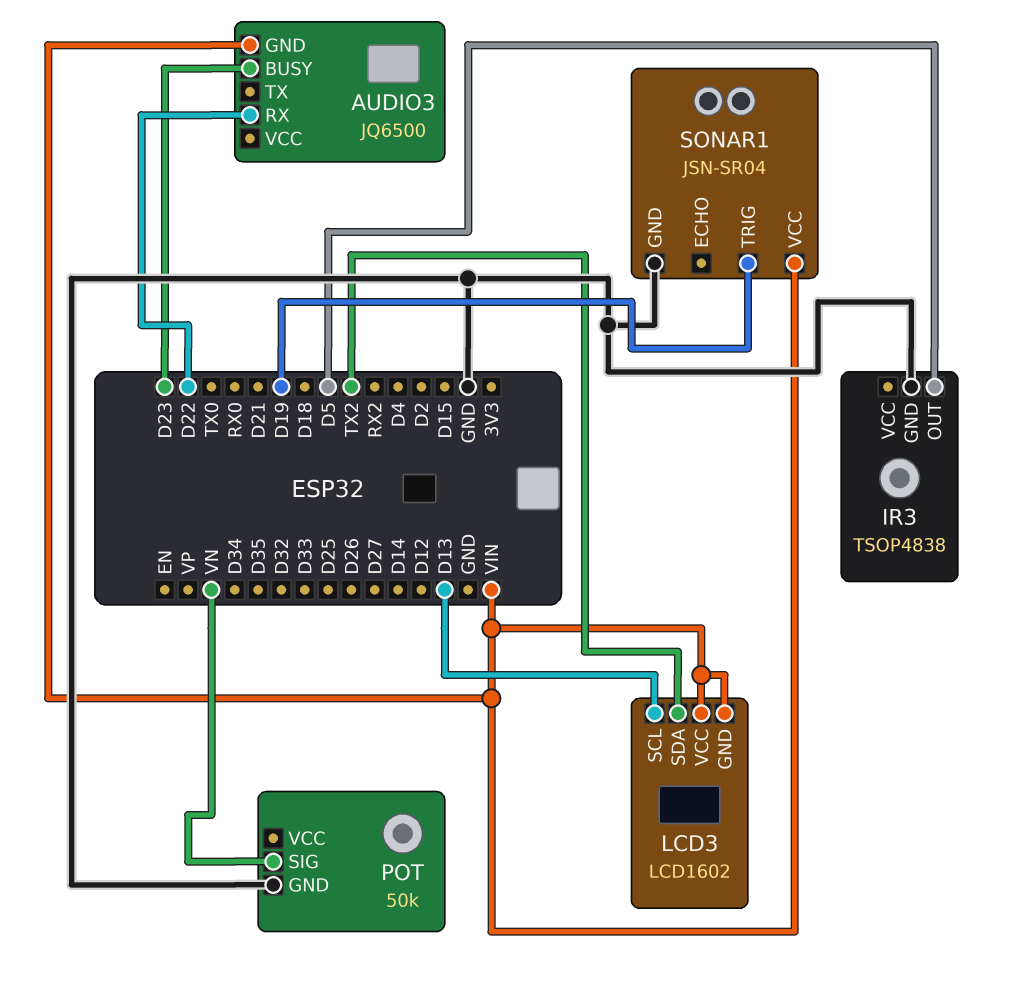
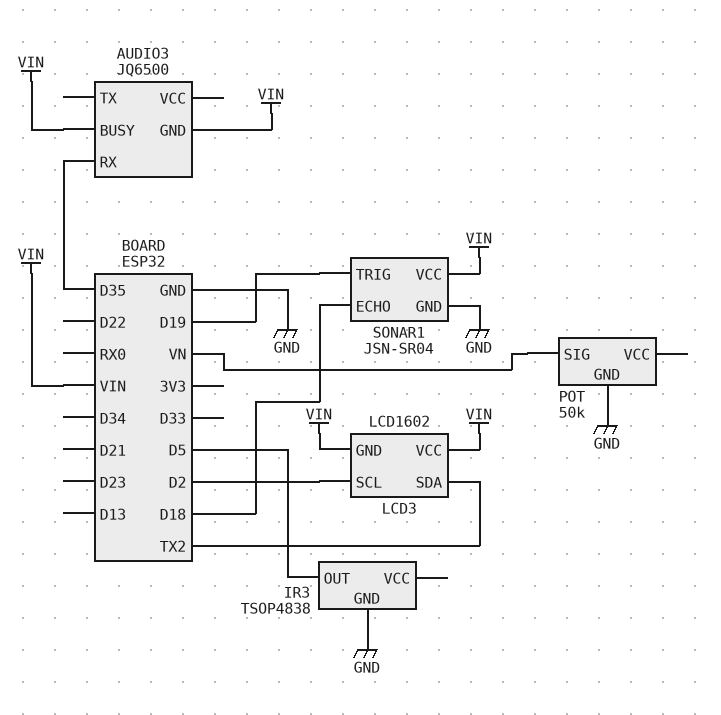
AUDIO3 pin BUSY: D23 -> VIN
AUDIO3 pin RX: D22 -> D35
LCD3 pin SCL: D13 -> D2
SONAR1 pin ECHO: none -> D18

